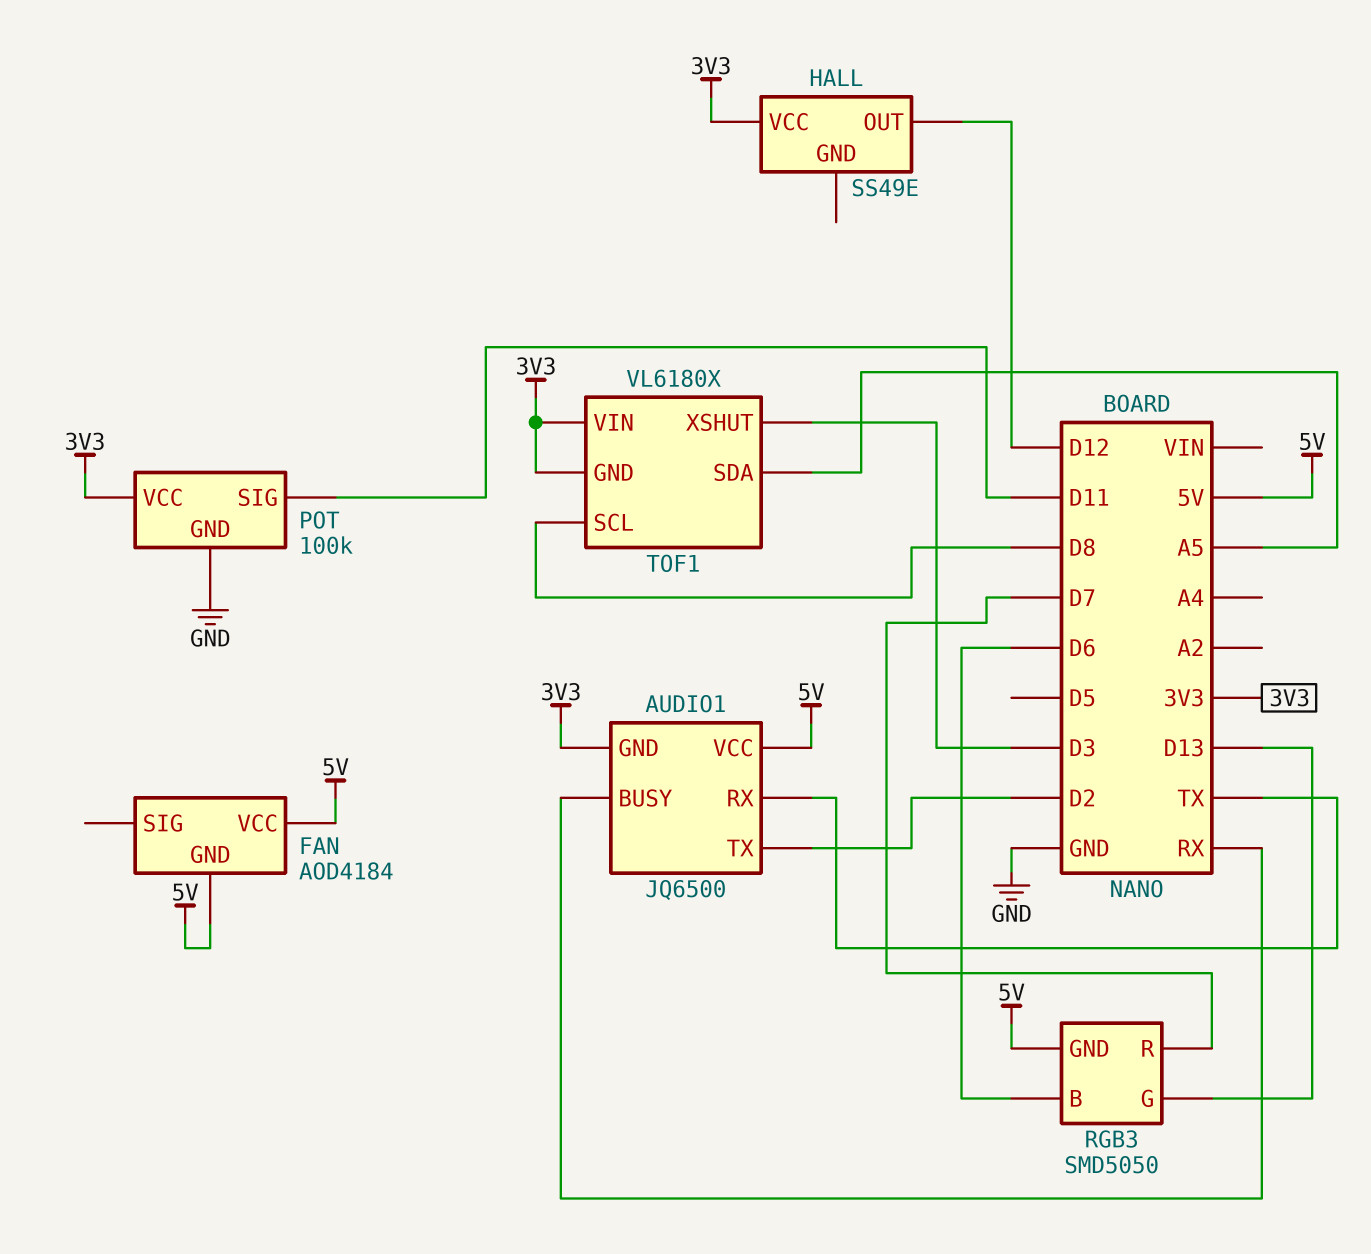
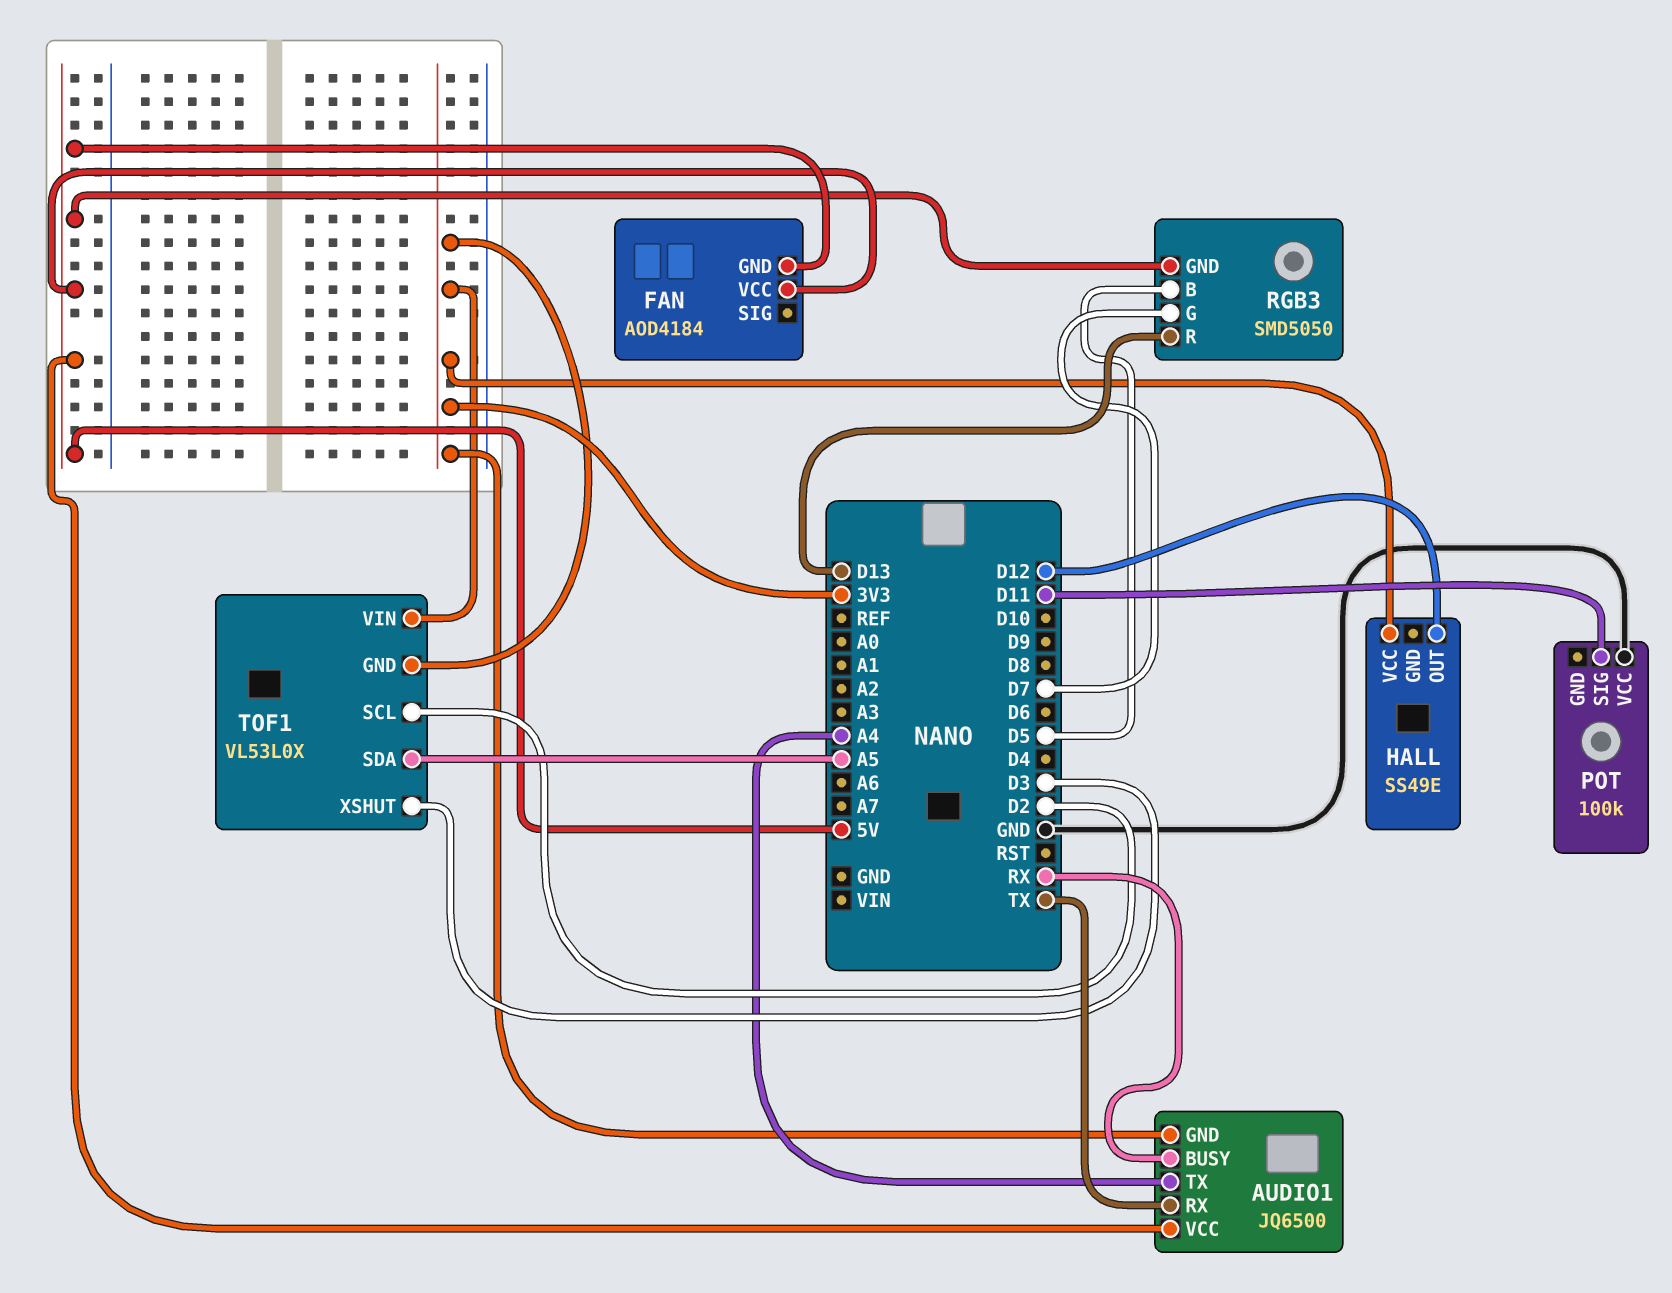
AUDIO1 pin TX: D2 -> A4
POT pin GND: GND -> none
POT pin VCC: 3V3 -> GND
RGB3 pin B: D6 -> D5
RGB3 pin G: D13 -> D7
RGB3 pin R: D7 -> D13
TOF1: VL6180X -> VL53L0X
TOF1 pin SCL: D8 -> D2

